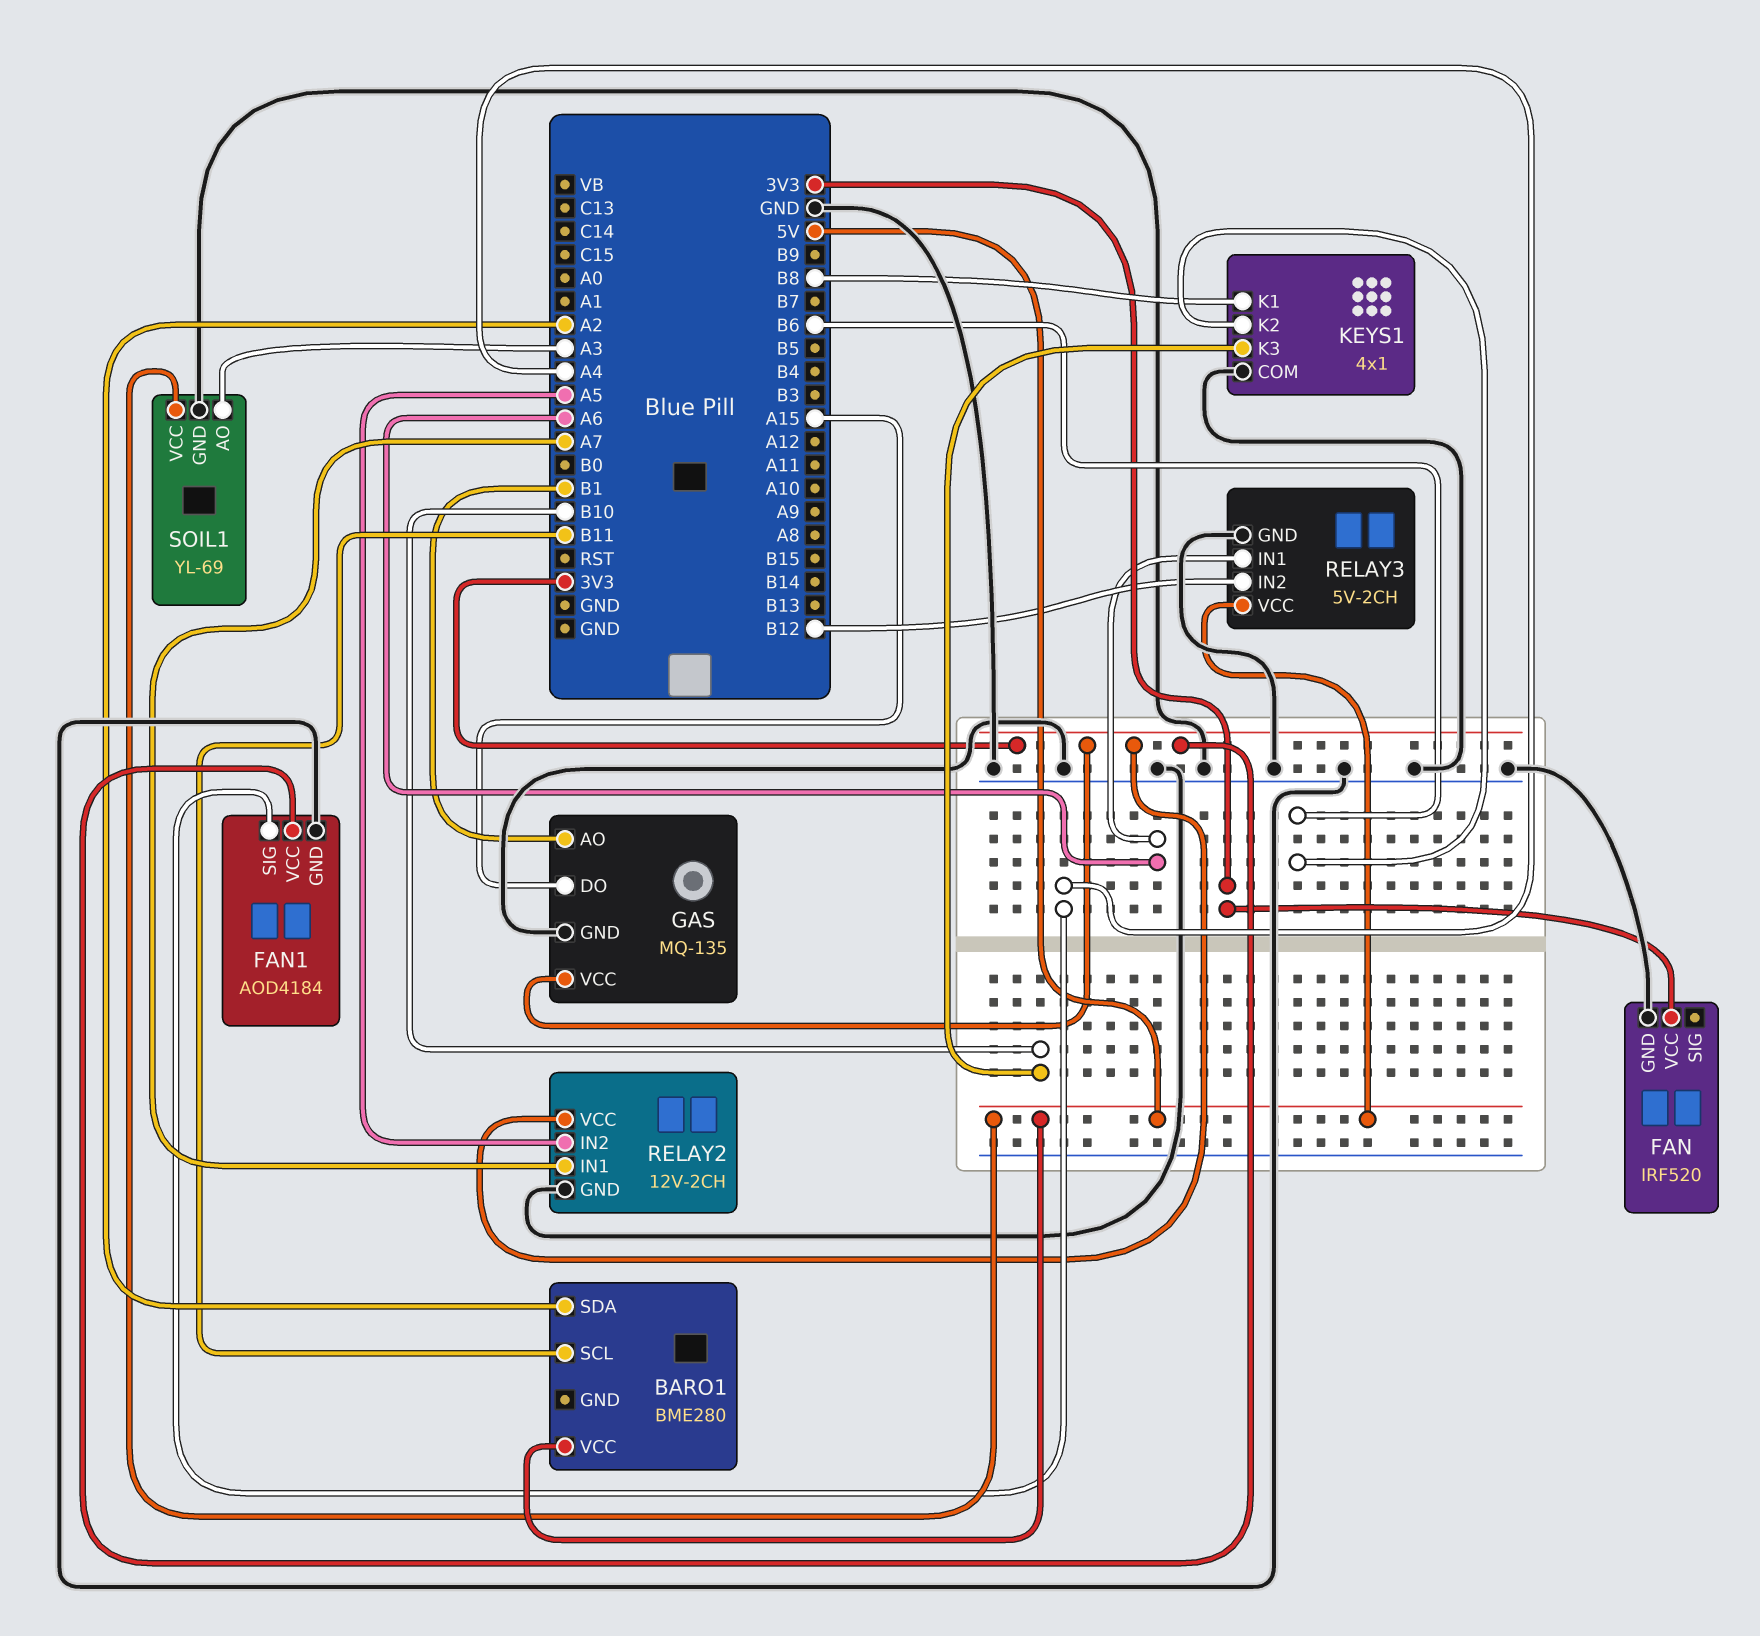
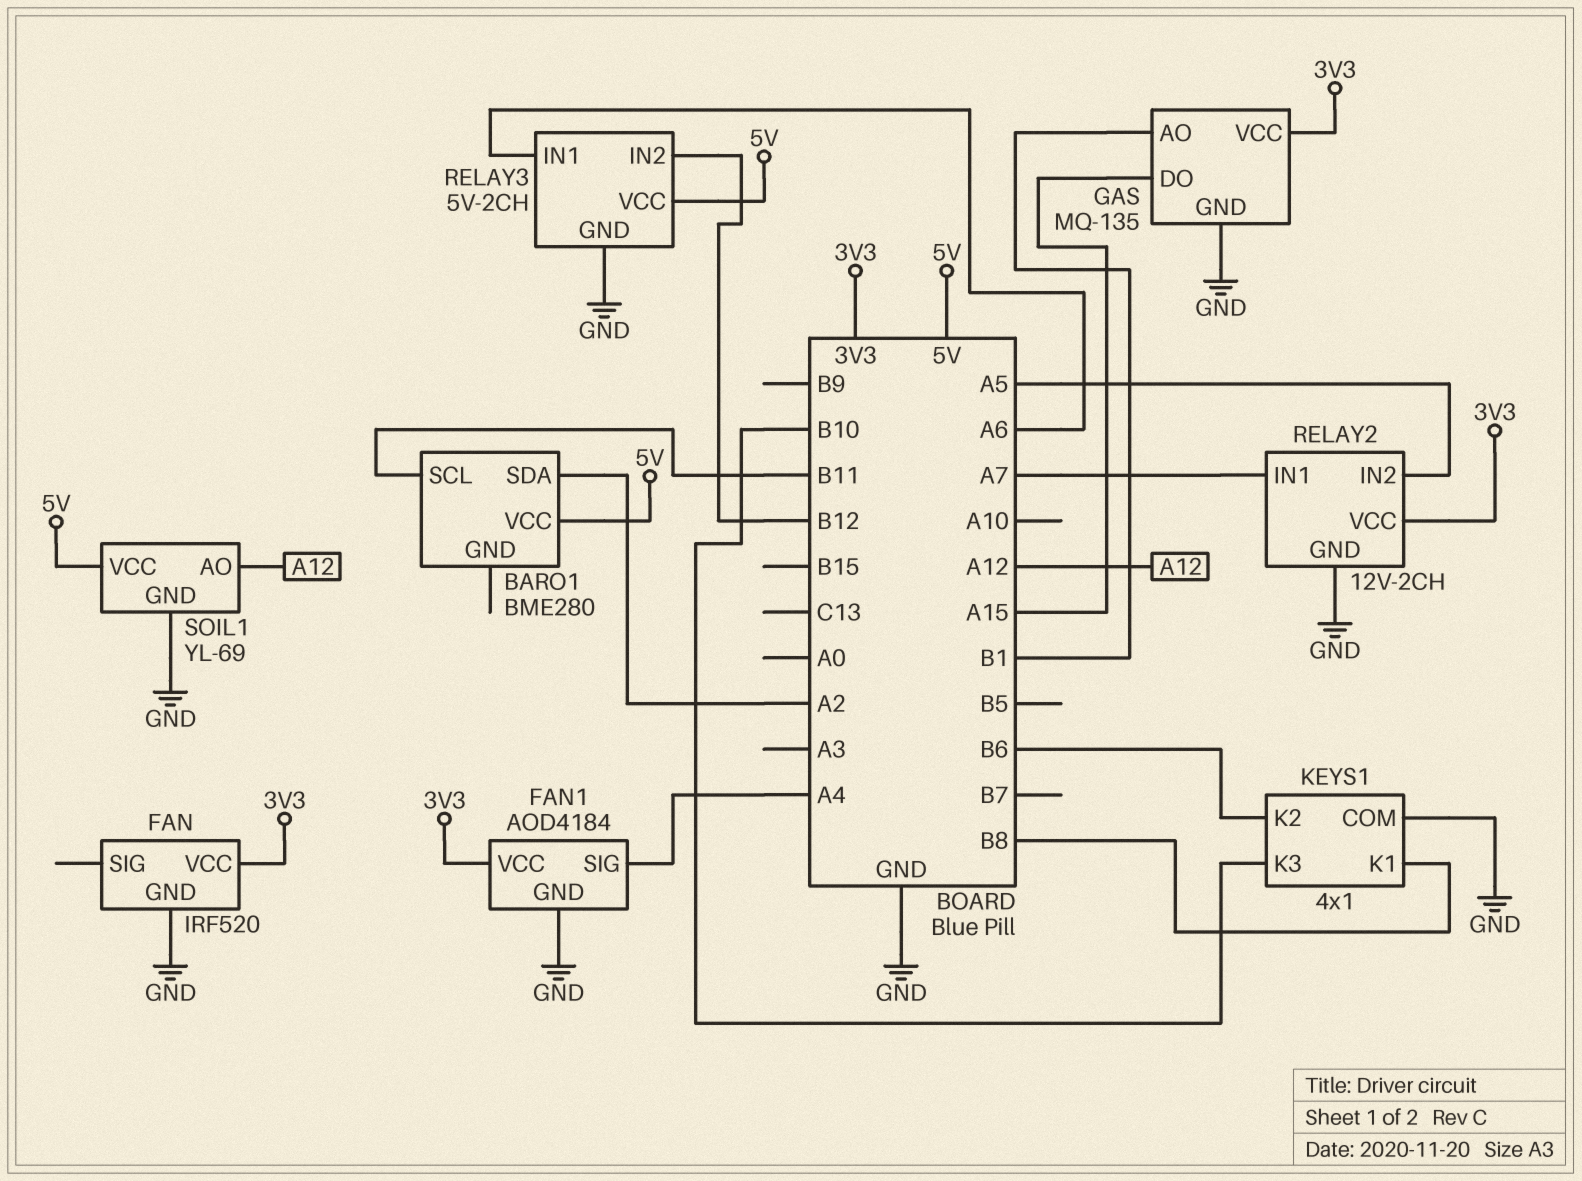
SOIL1 pin AO: A3 -> A12

